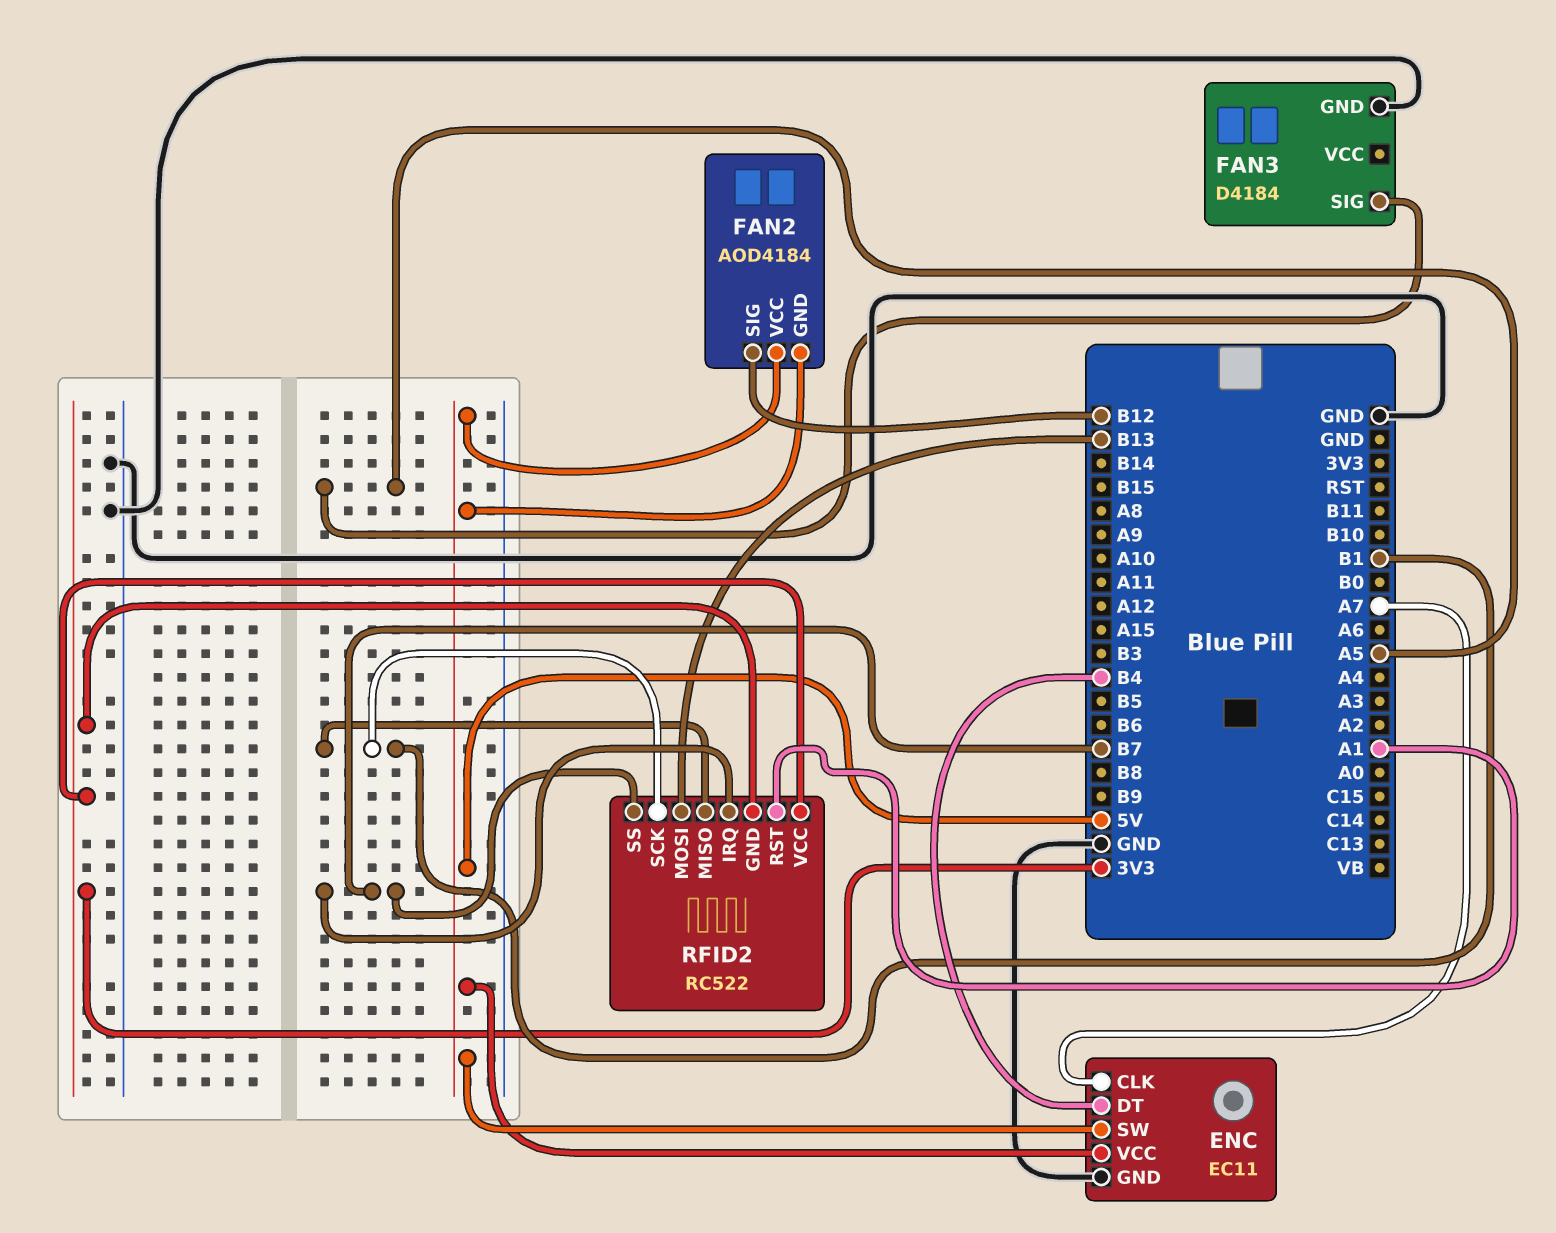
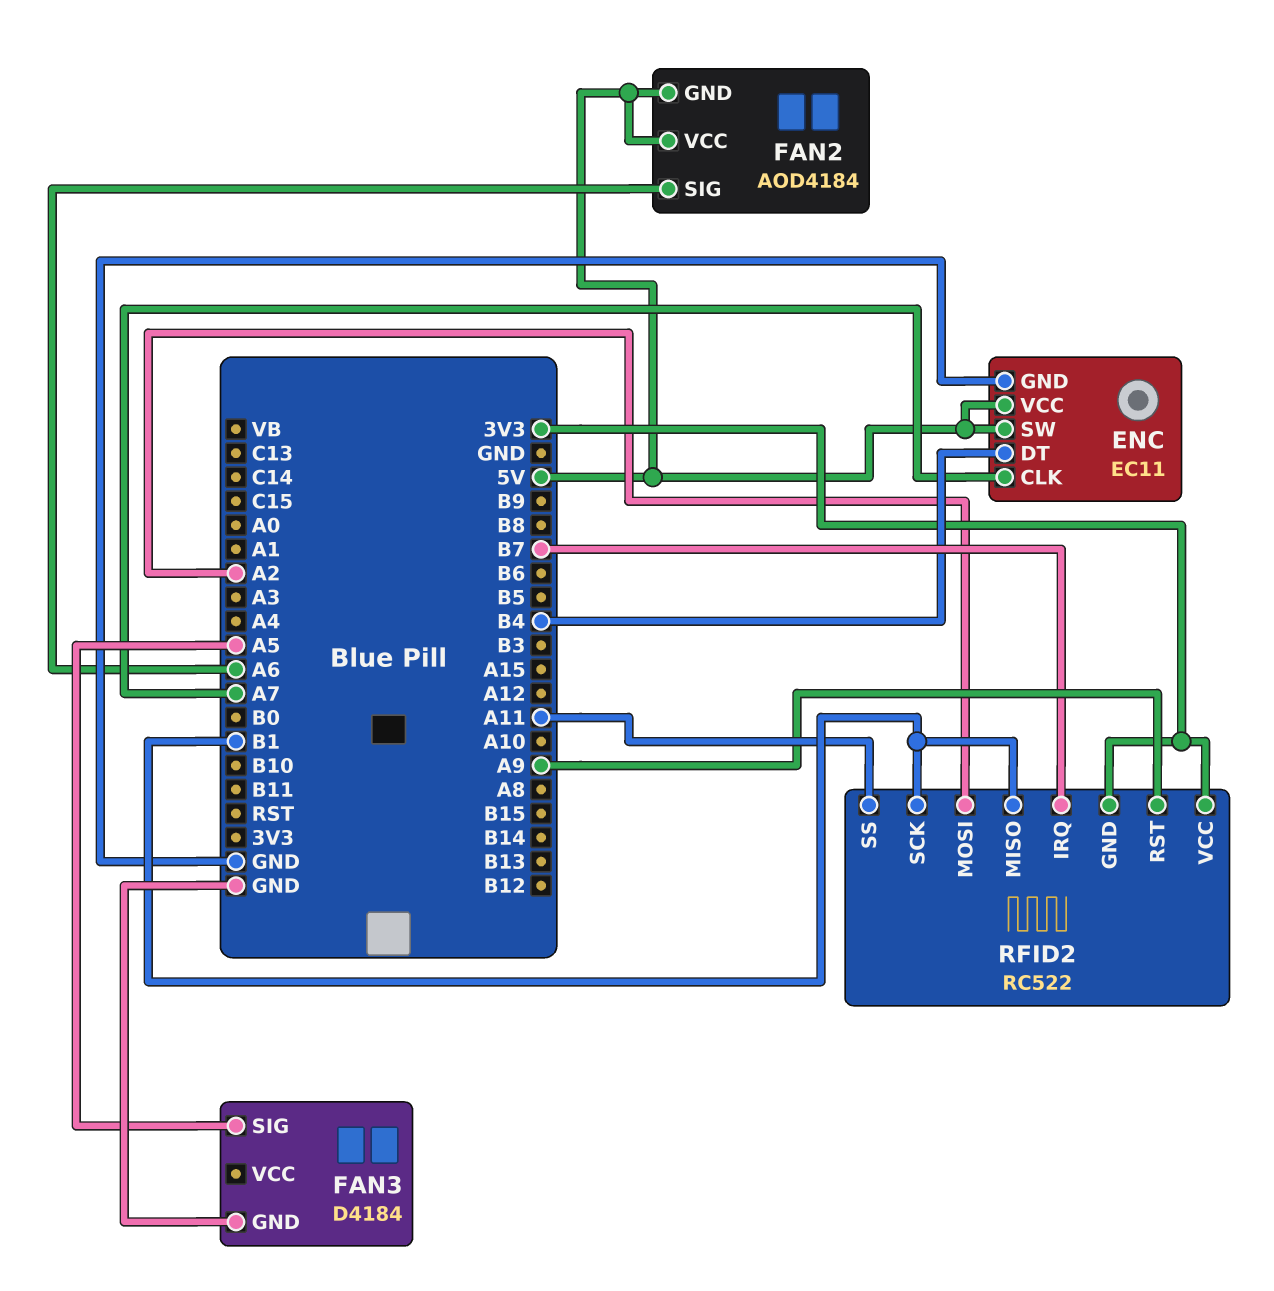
FAN2 pin SIG: B12 -> A6
RFID2 pin MOSI: B13 -> A2
RFID2 pin RST: A1 -> A9
RFID2 pin SS: B7 -> A11

